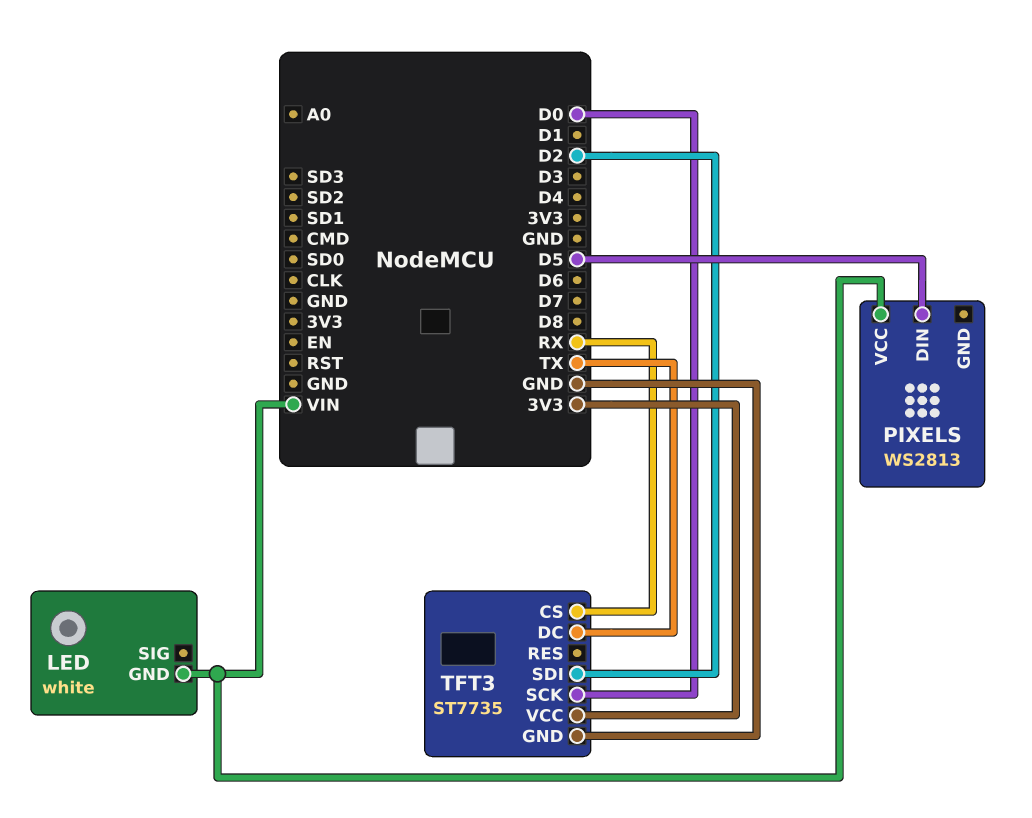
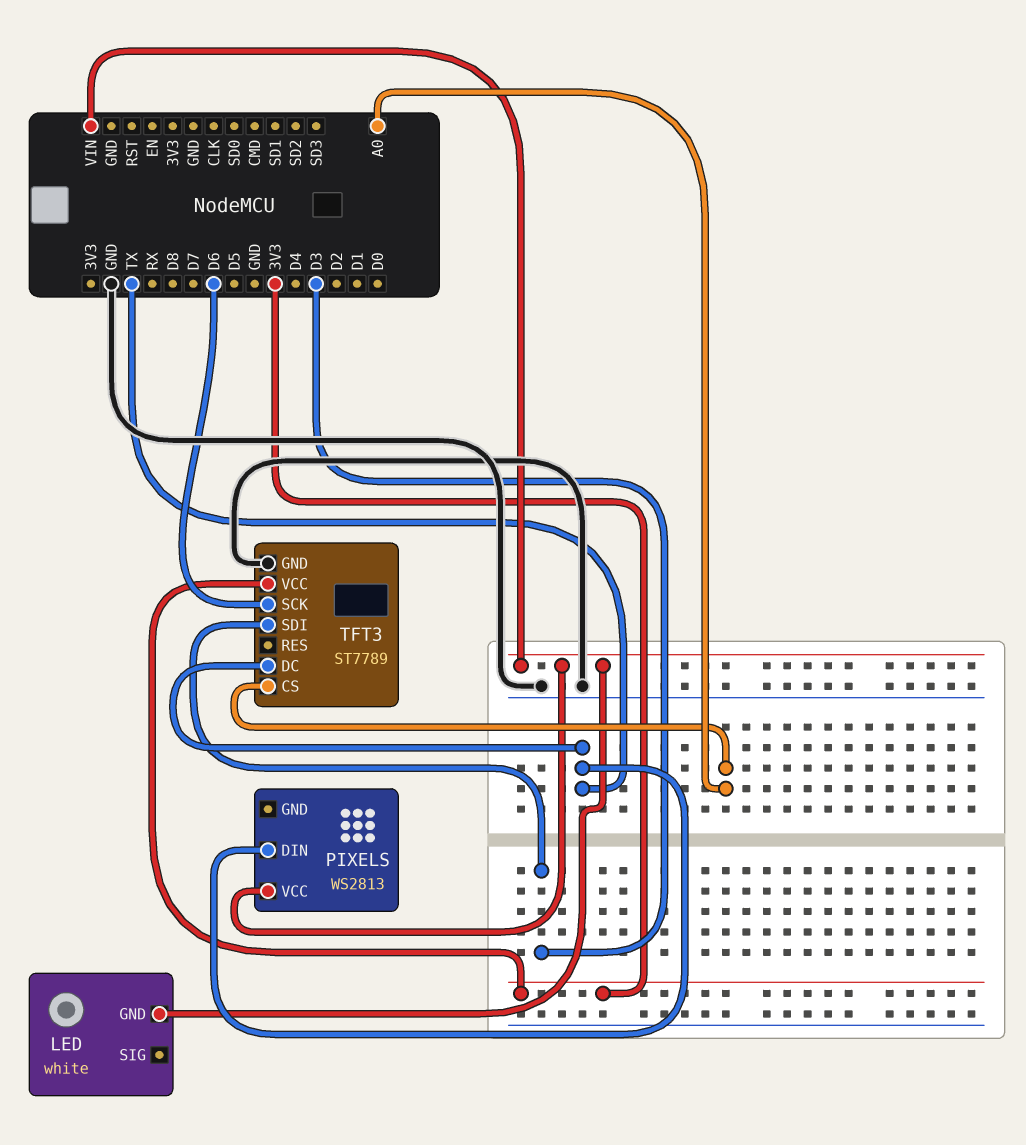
PIXELS pin DIN: D5 -> TX
TFT3: ST7735 -> ST7789
TFT3 pin CS: RX -> A0
TFT3 pin SCK: D0 -> D6
TFT3 pin SDI: D2 -> D3

